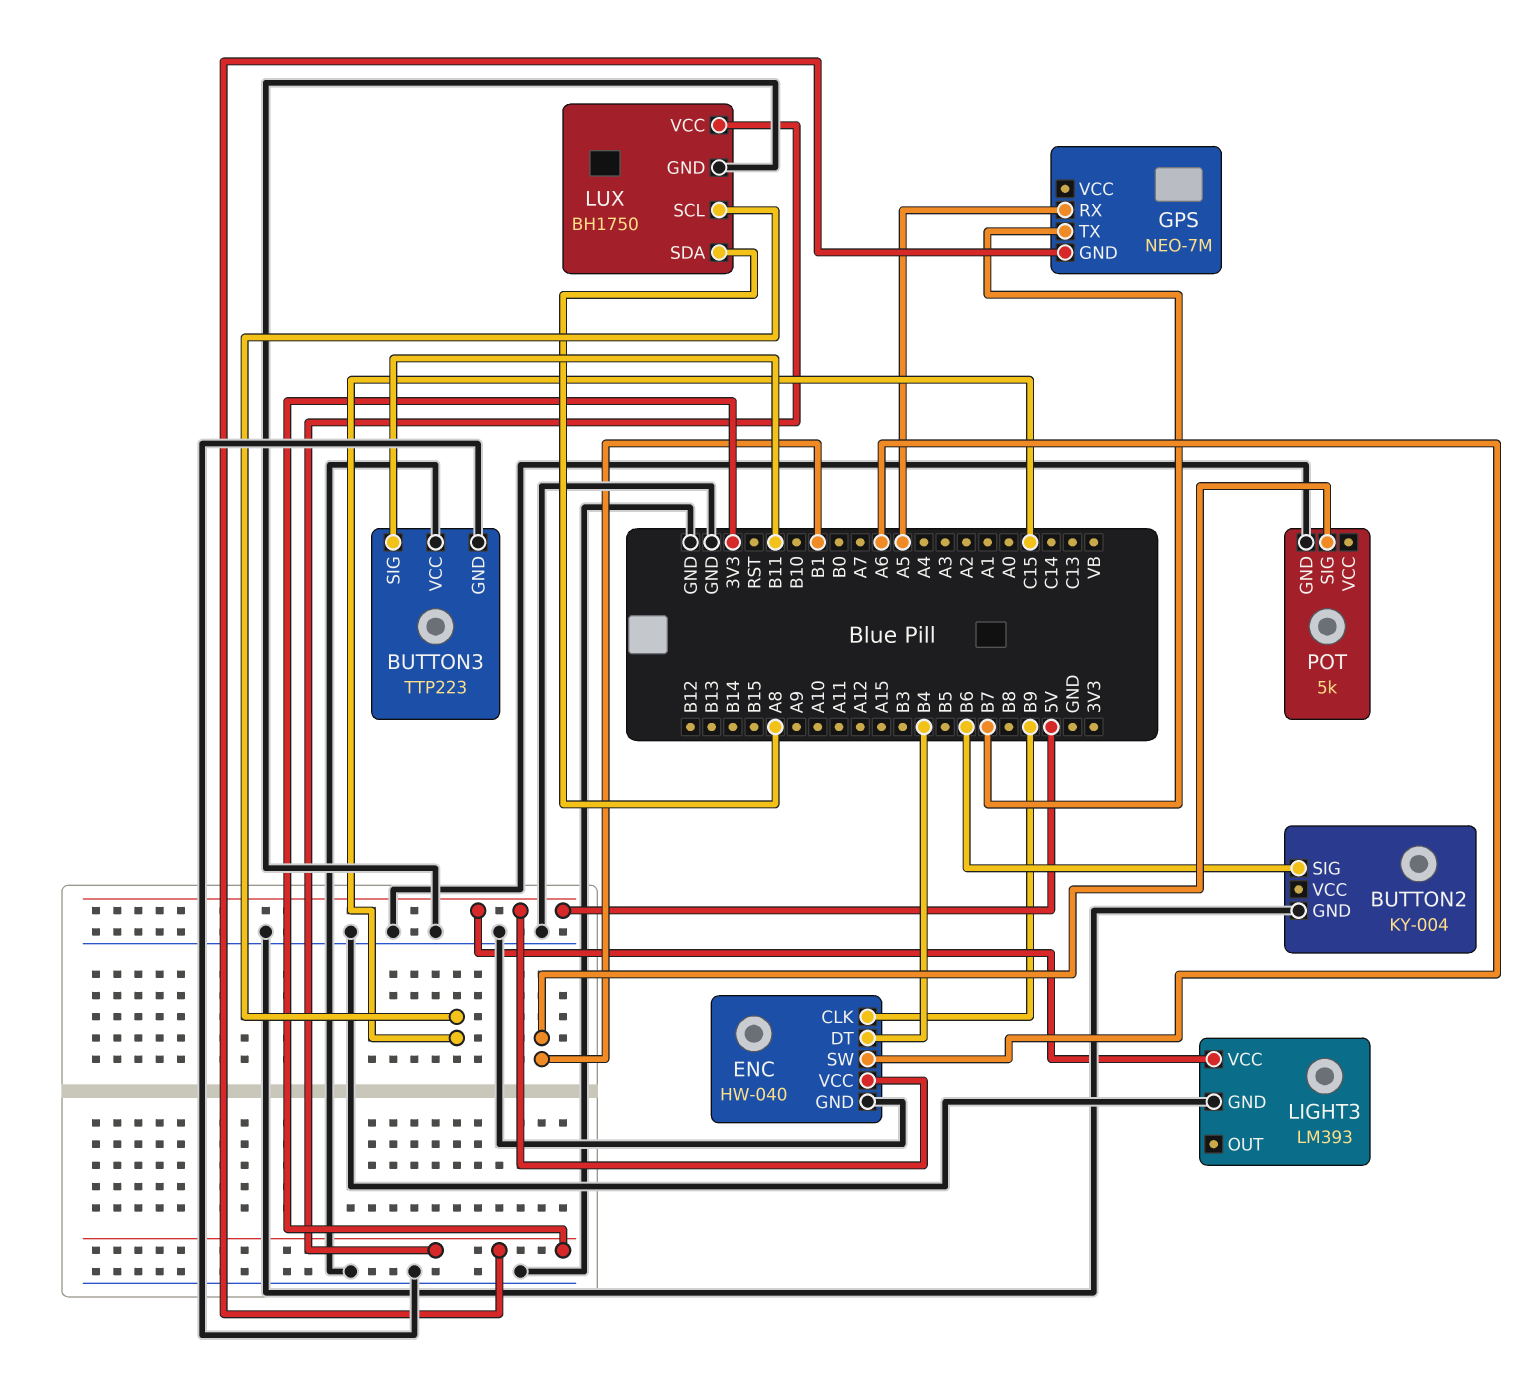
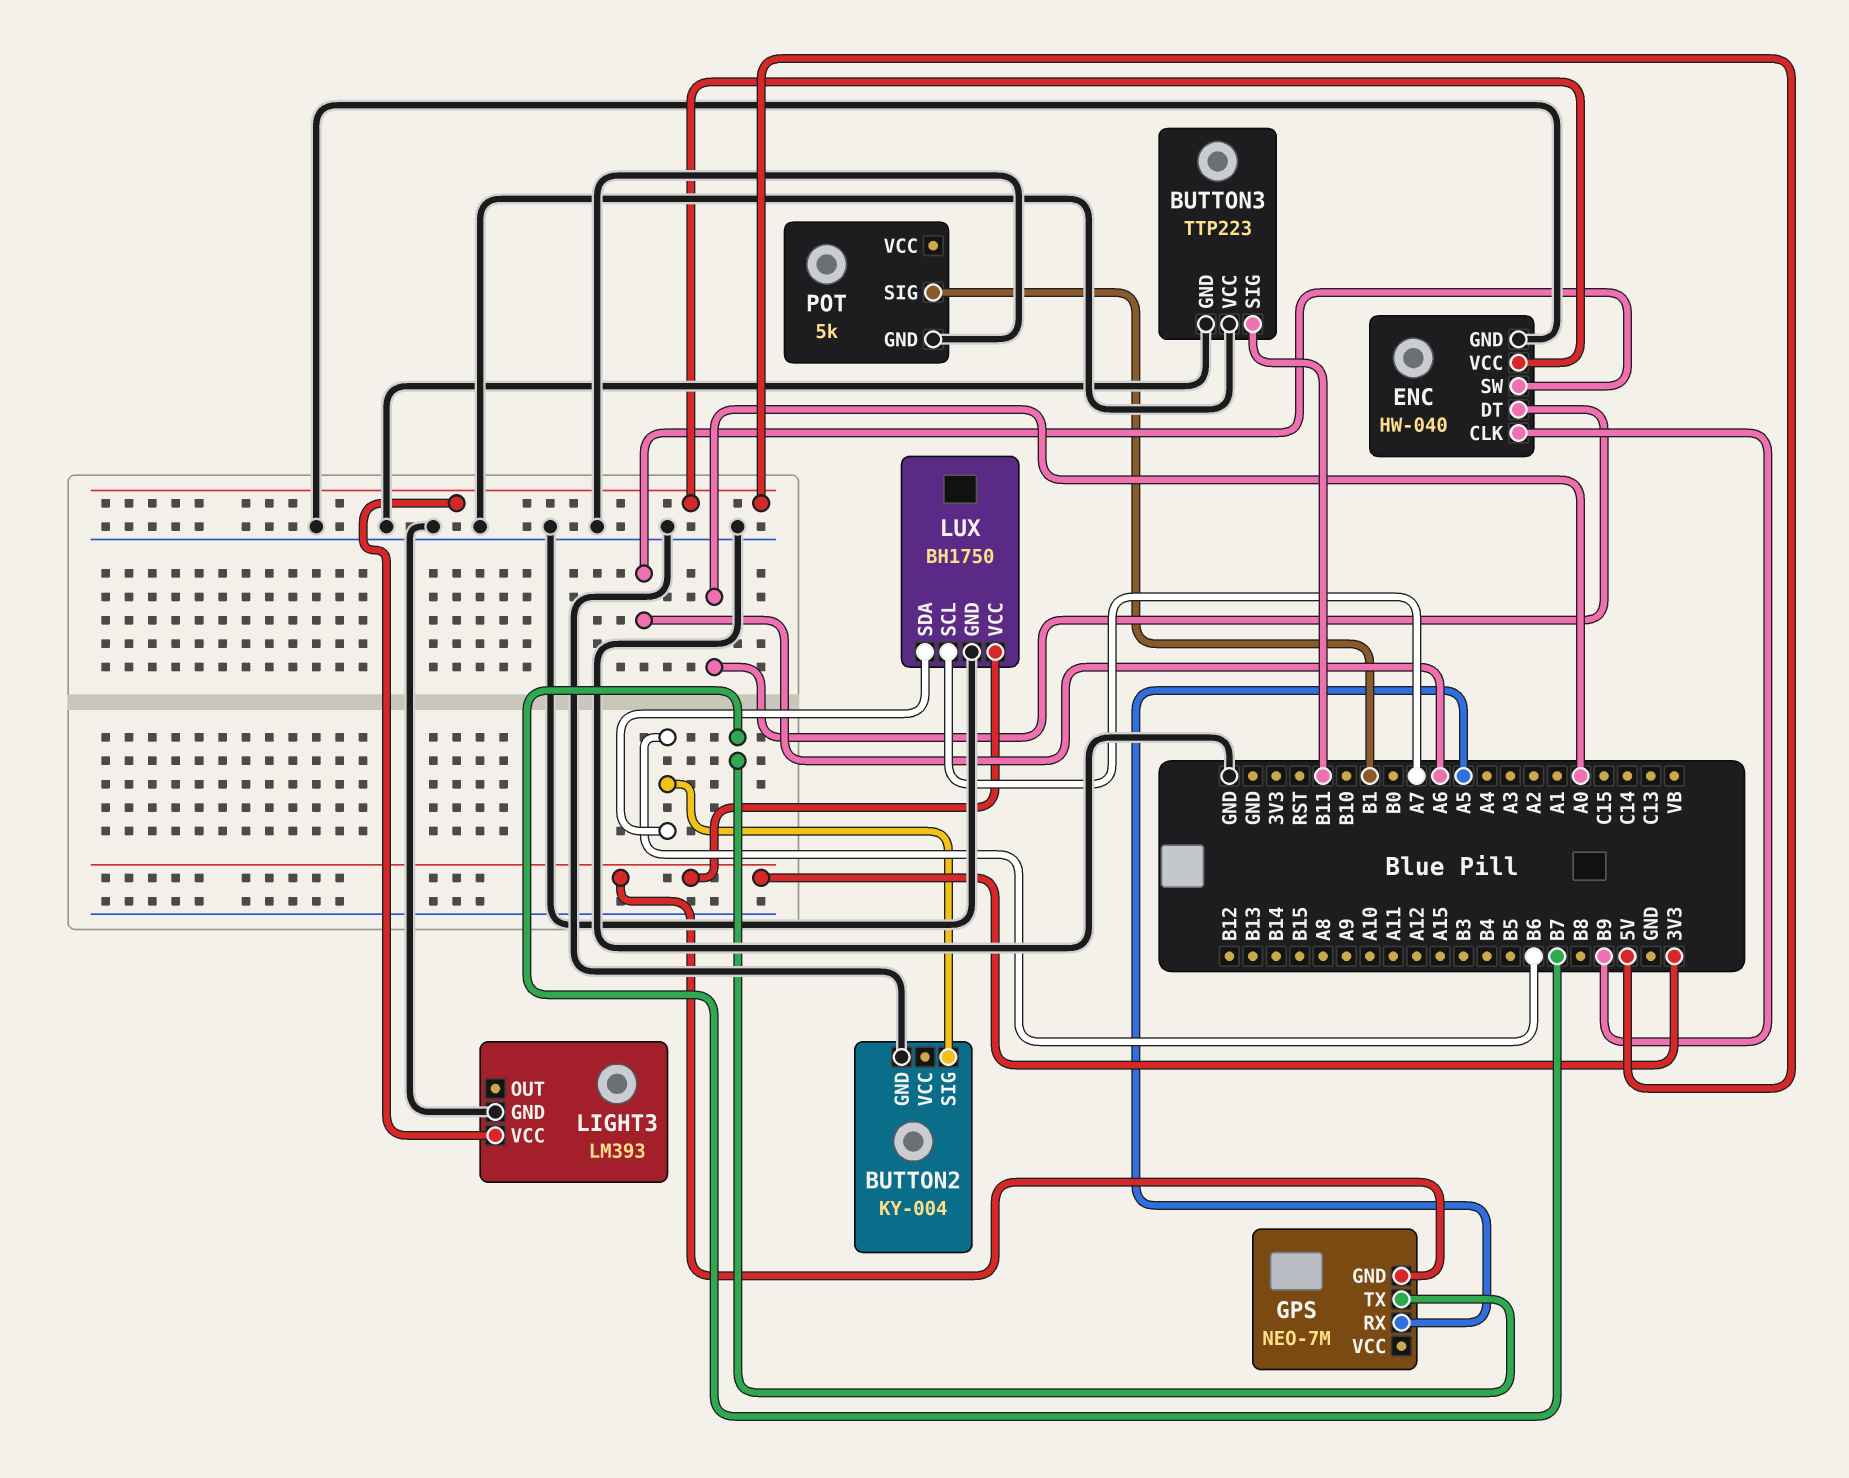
ENC pin DT: B4 -> A0
LUX pin SCL: C15 -> A7
LUX pin SDA: A8 -> B6

